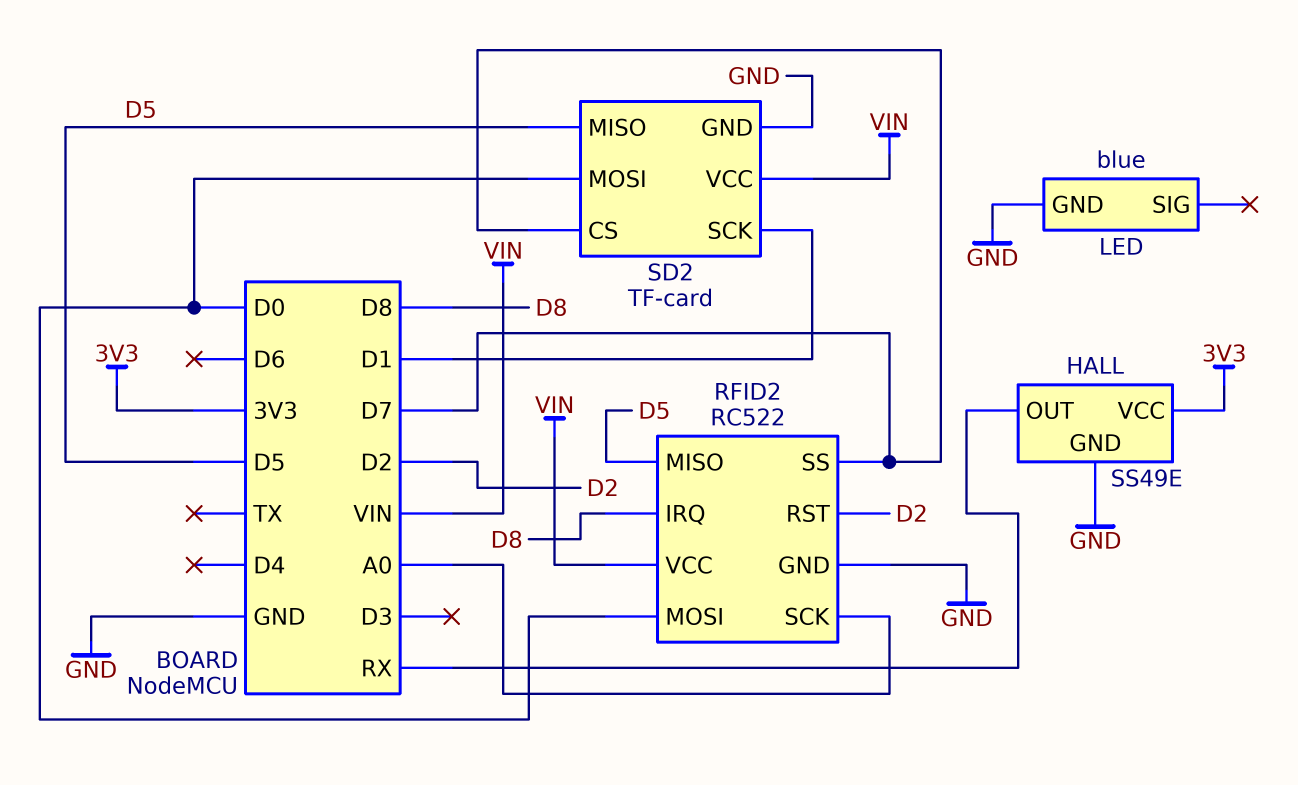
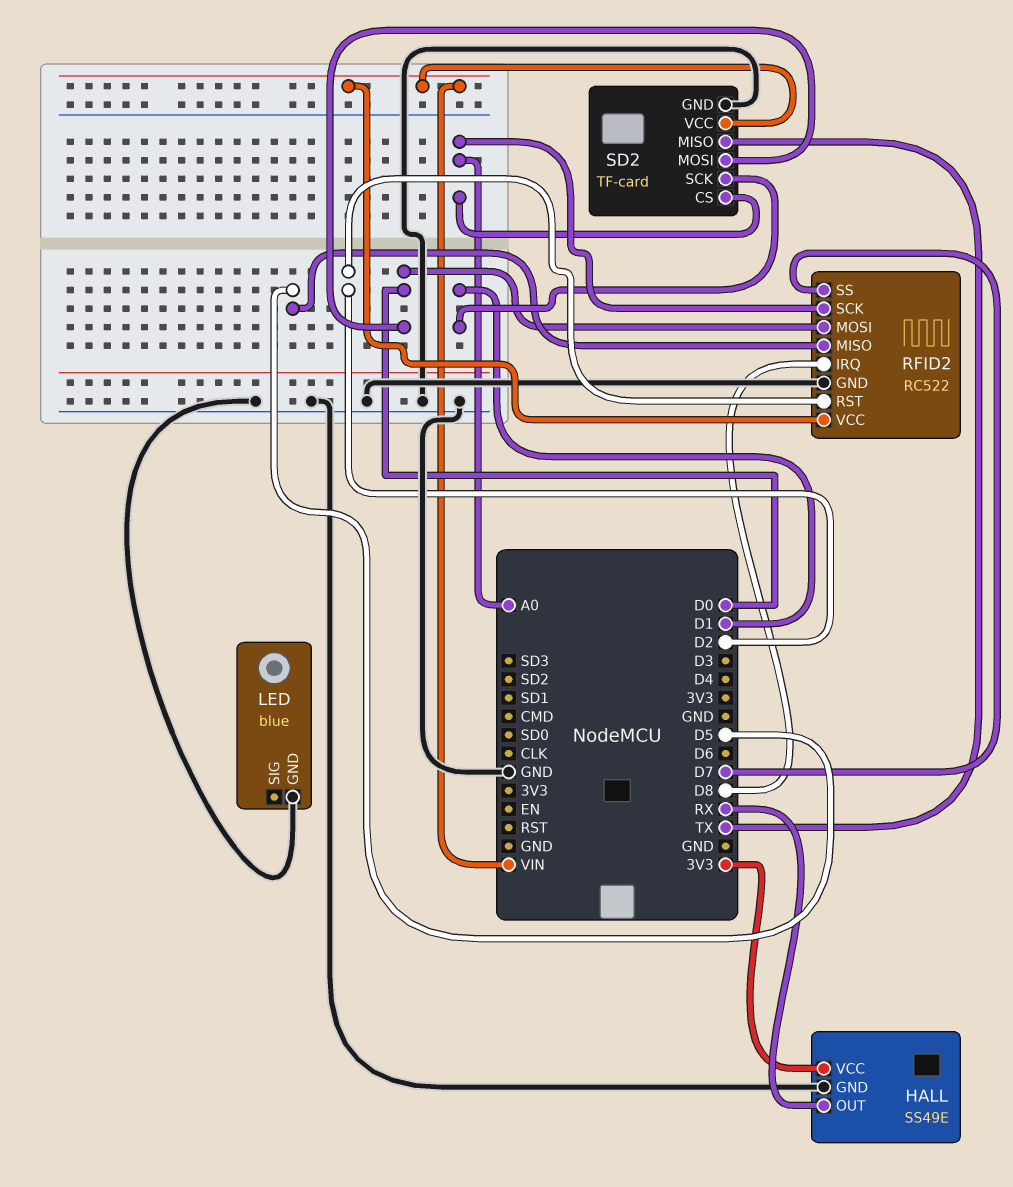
SD2 pin CS: D7 -> A0
SD2 pin MISO: D5 -> TX

